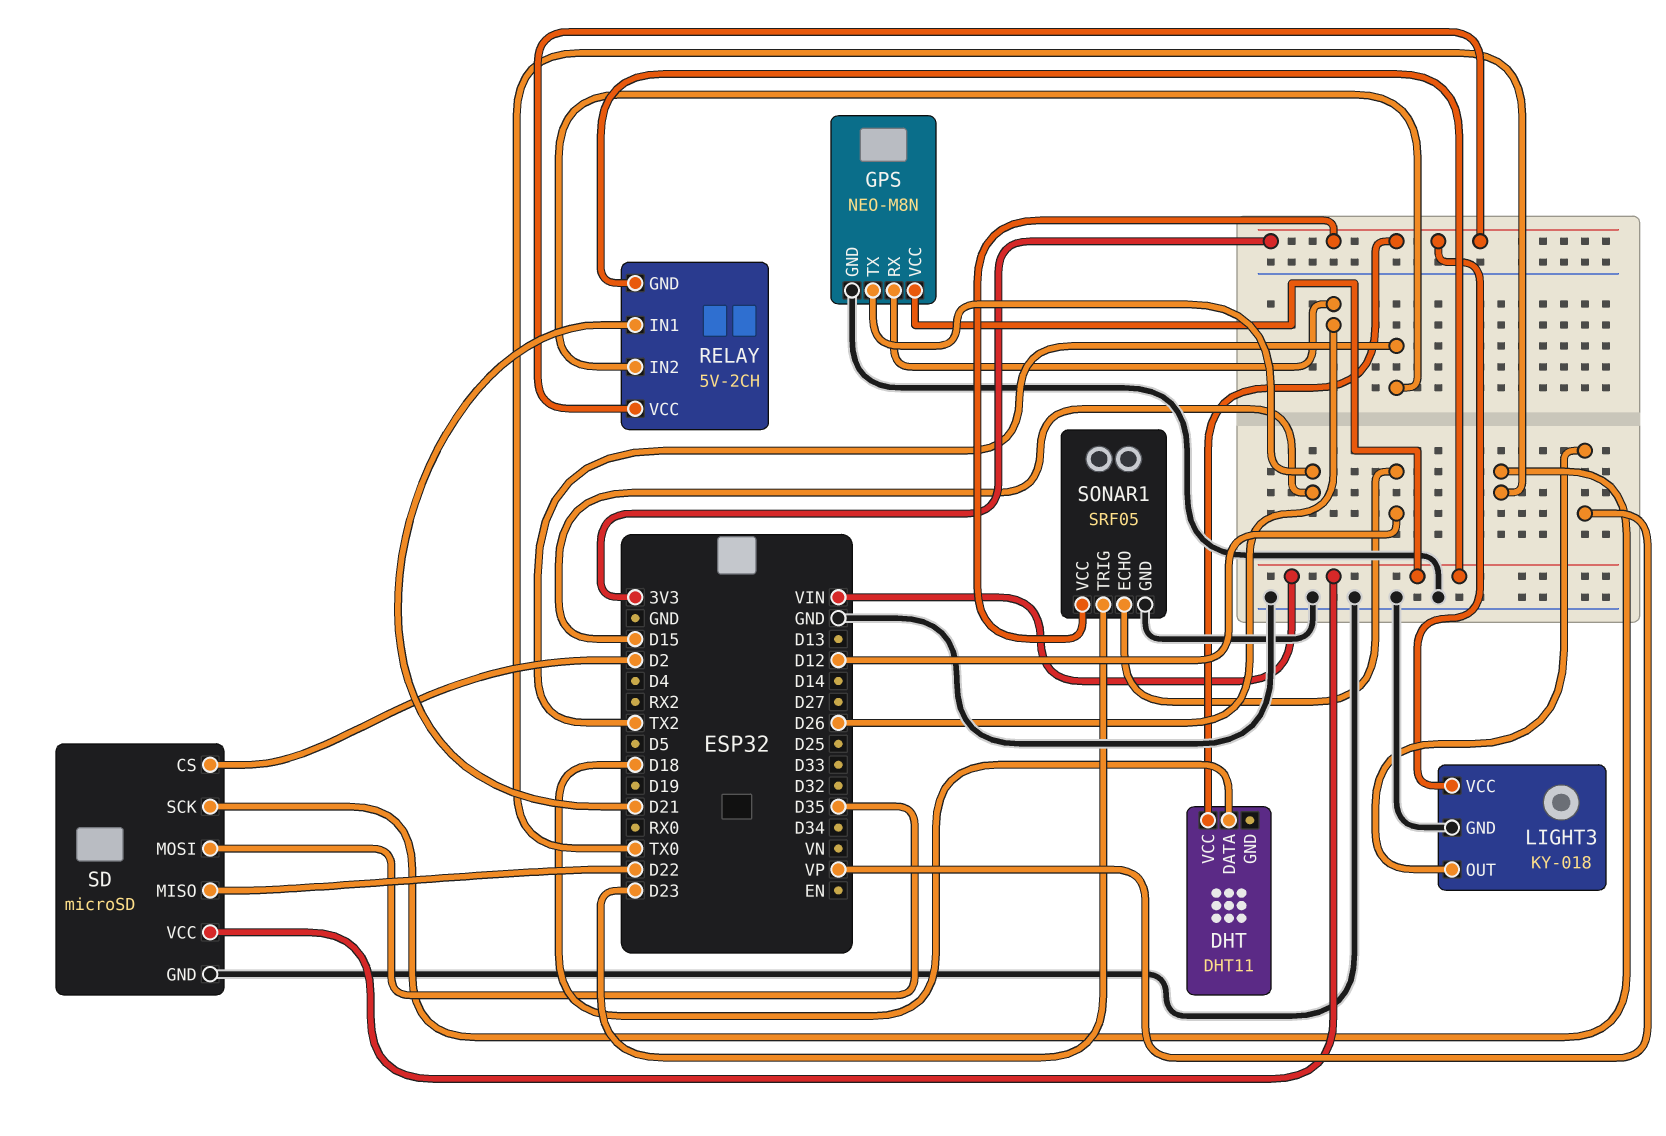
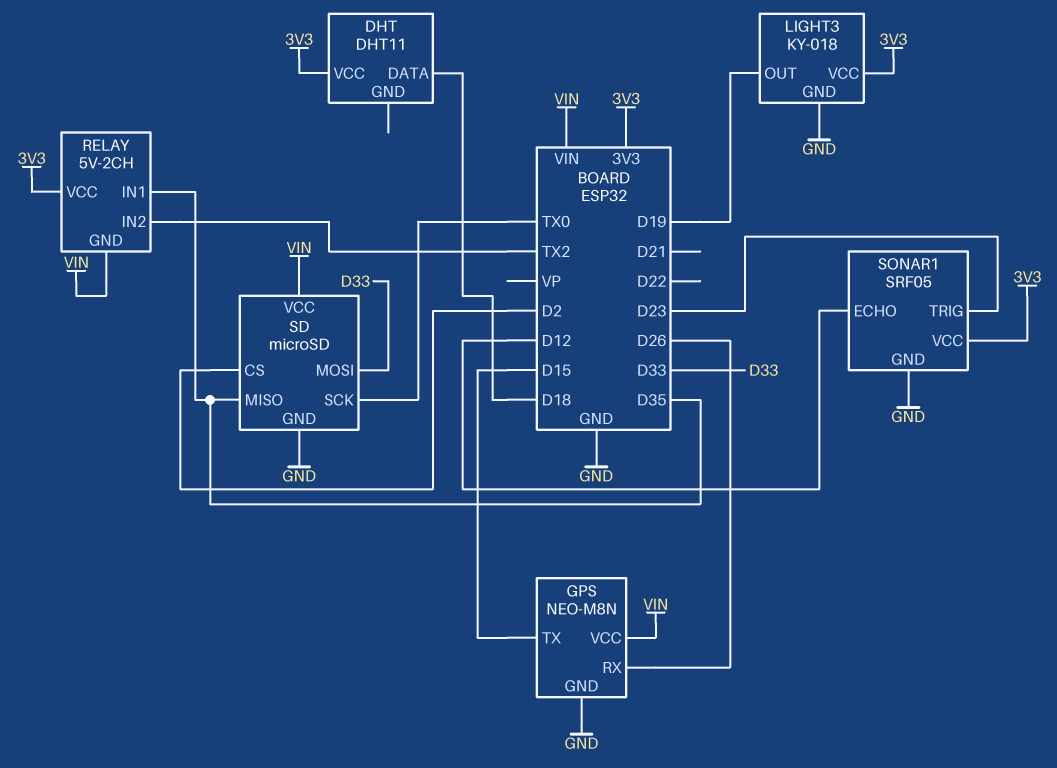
LIGHT3 pin OUT: VP -> D19
RELAY pin IN1: D21 -> D35
SD pin MISO: D22 -> D35
SD pin MOSI: D35 -> D33

